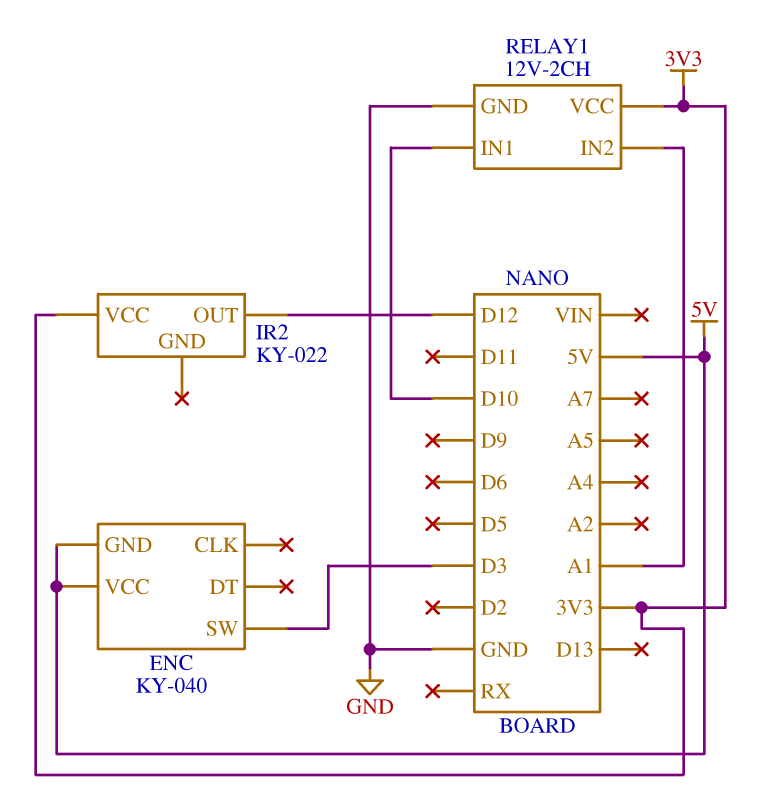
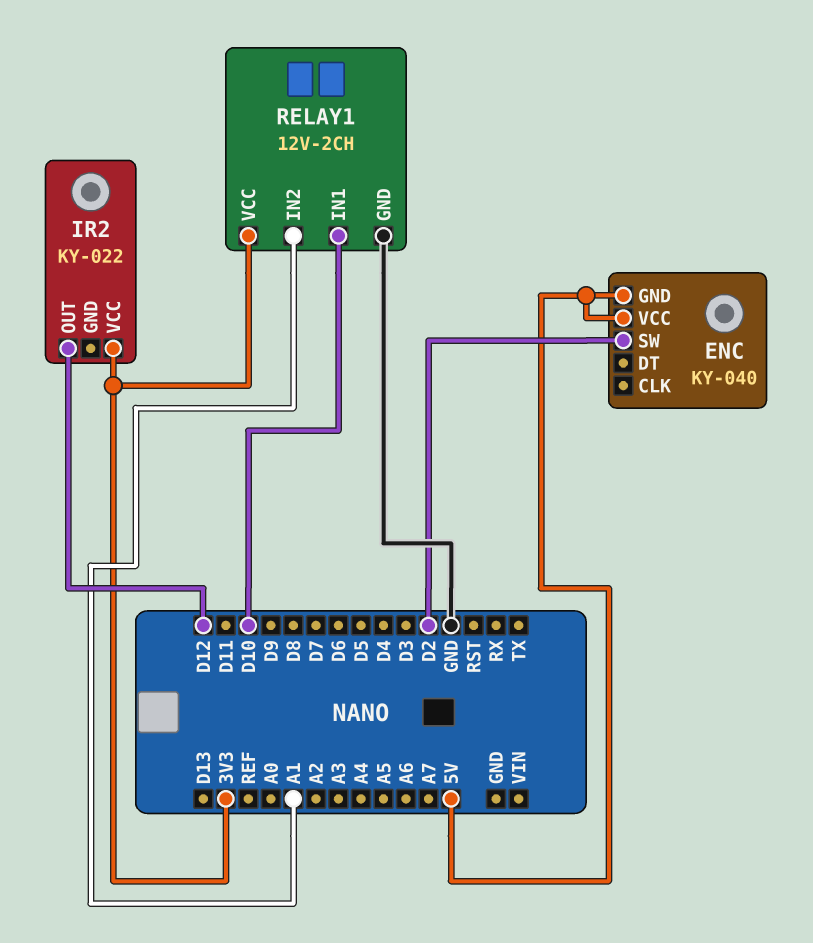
ENC pin SW: D3 -> D2

